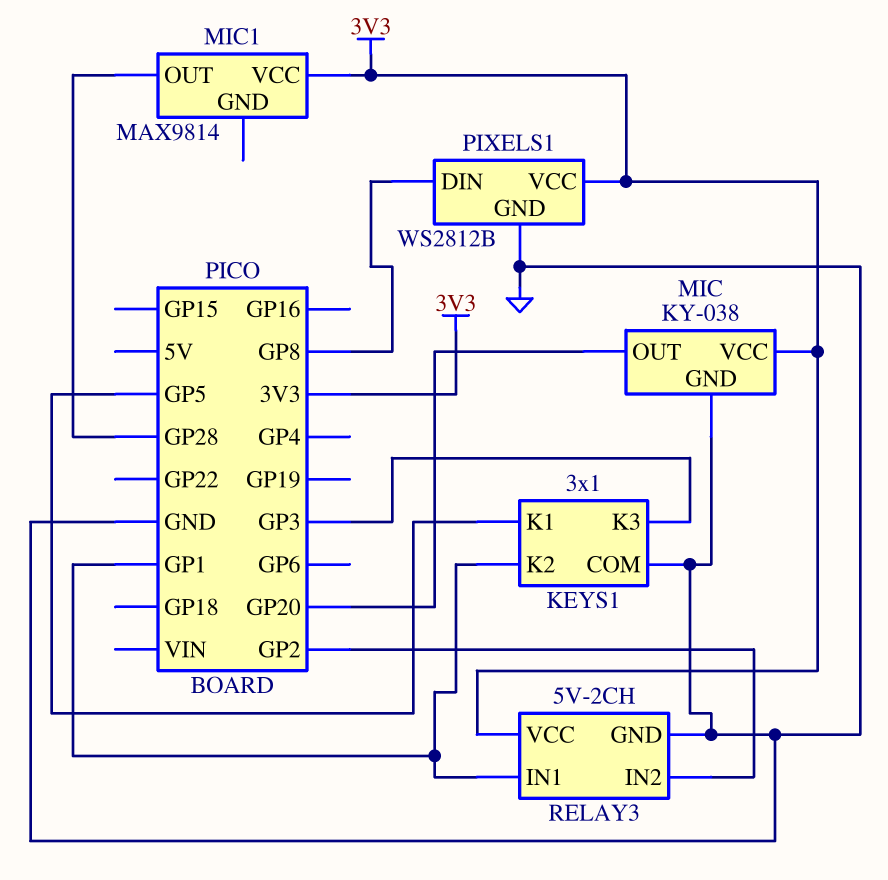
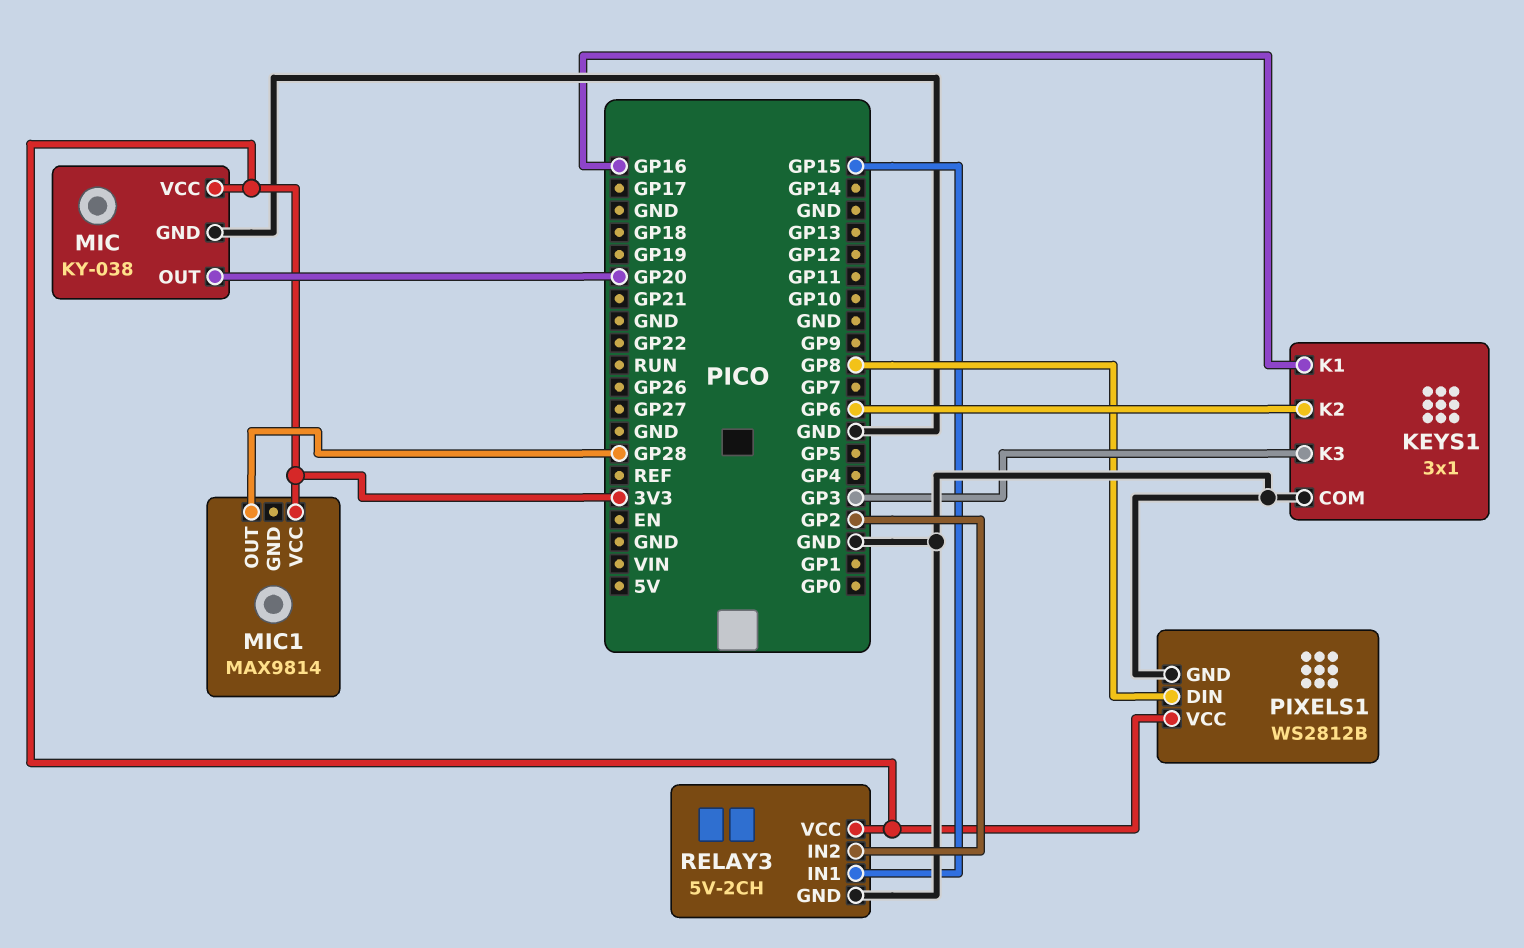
KEYS1 pin K1: GP5 -> GP16
KEYS1 pin K2: GP1 -> GP6
RELAY3 pin IN1: GP1 -> GP15

